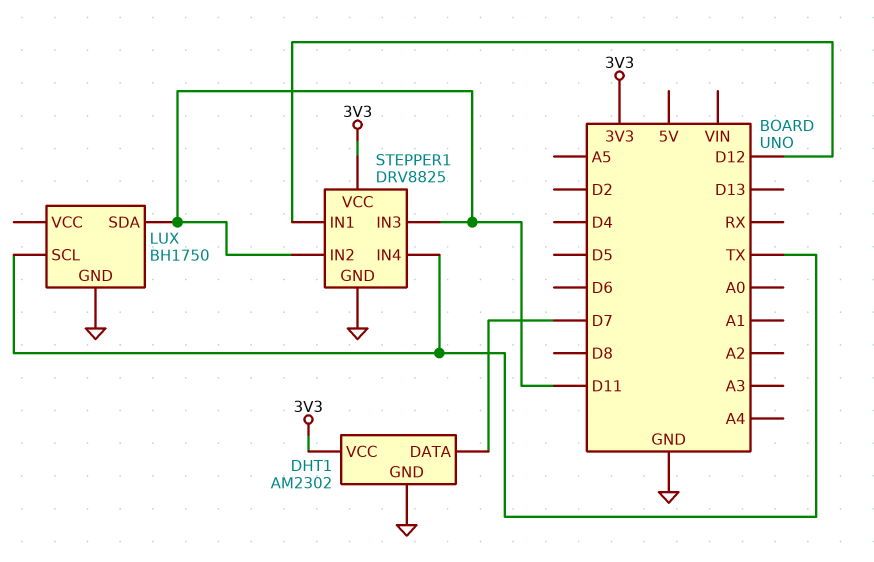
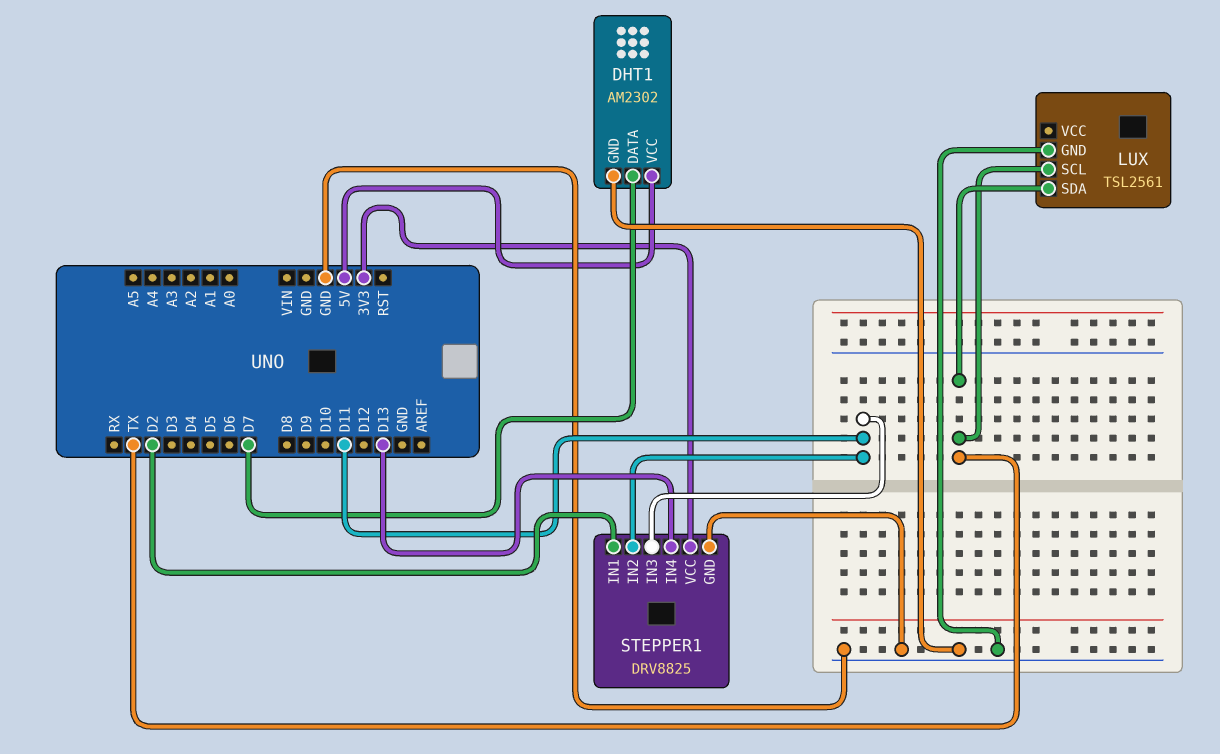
DHT1 pin VCC: 3V3 -> 5V
LUX: BH1750 -> TSL2561
LUX pin SDA: D11 -> TX
STEPPER1 pin IN1: D12 -> D2
STEPPER1 pin IN4: TX -> D13

